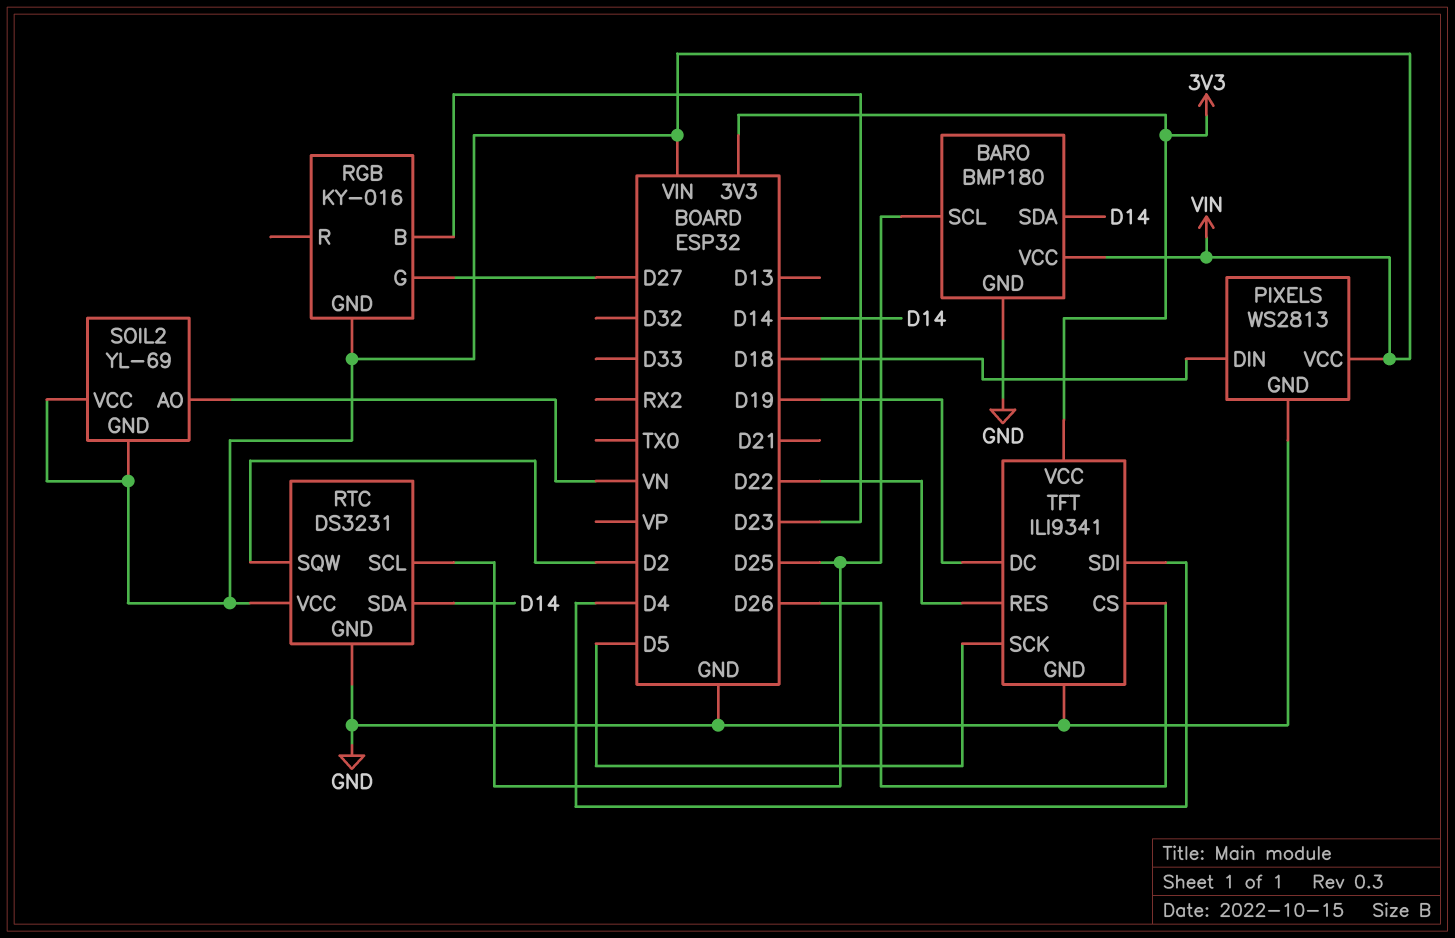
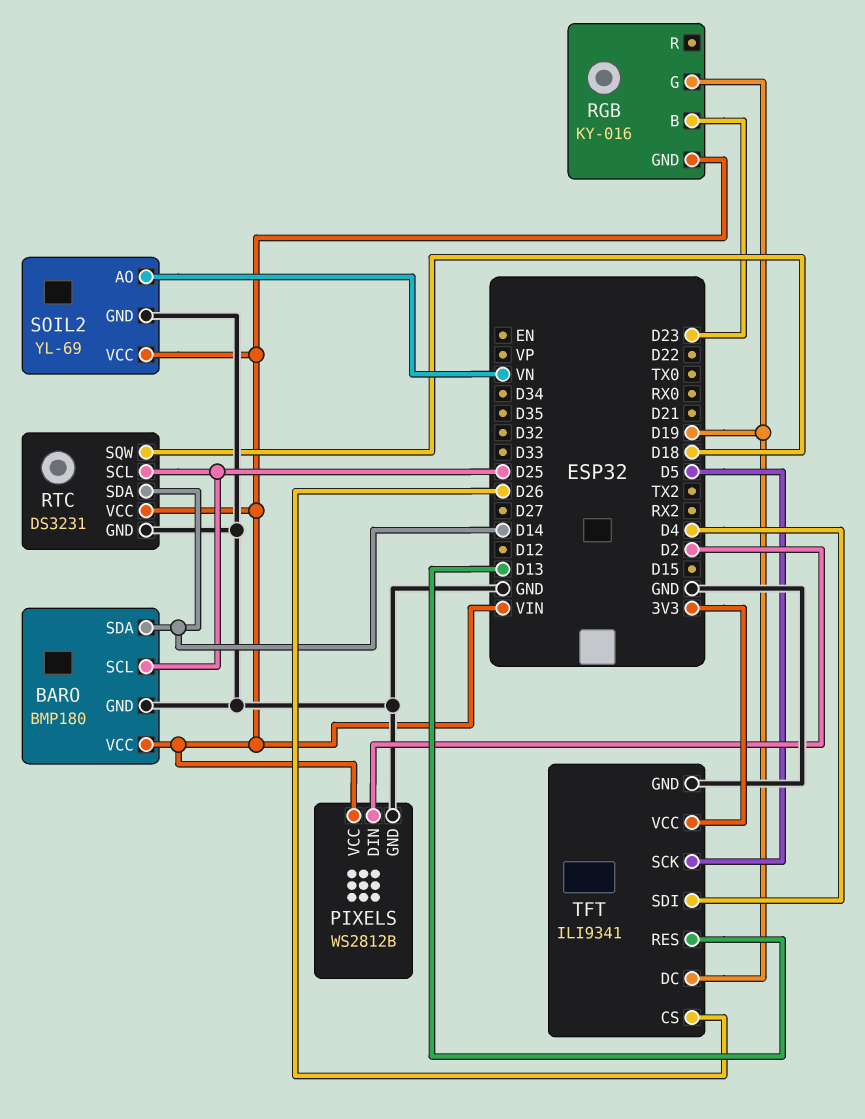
PIXELS: WS2813 -> WS2812B
PIXELS pin DIN: D18 -> D2
RGB pin G: D27 -> D19
RTC pin SQW: D2 -> D18
SOIL2 pin GND: VIN -> GND
TFT pin RES: D22 -> D13

